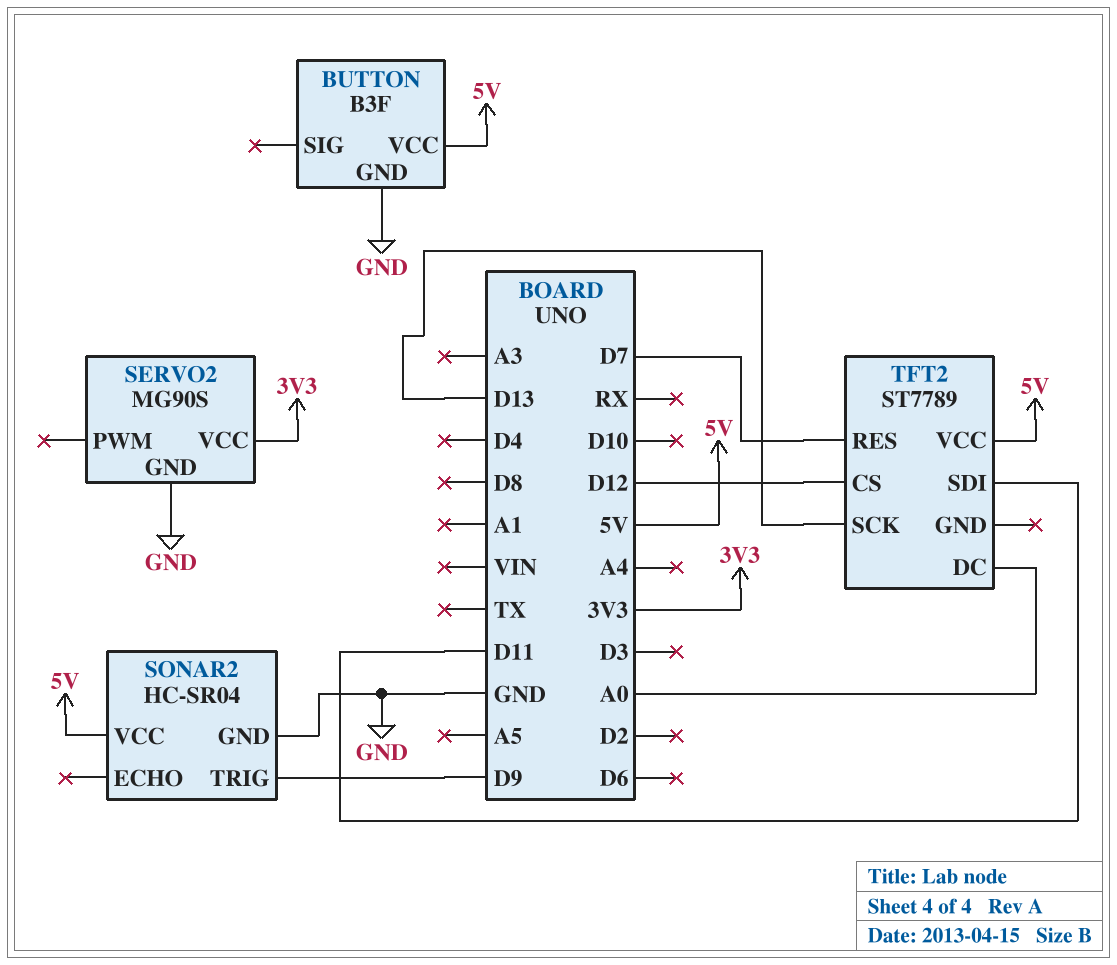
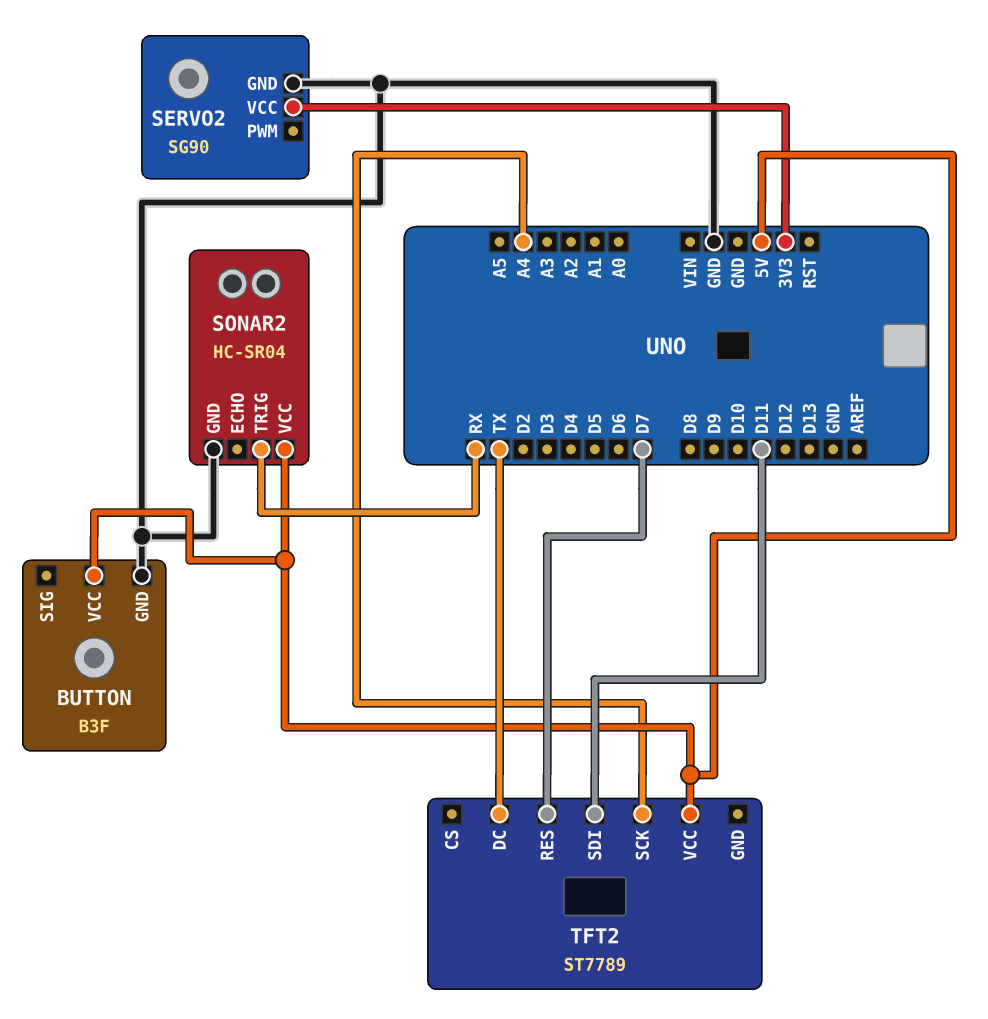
SERVO2: MG90S -> SG90
SONAR2 pin TRIG: D9 -> RX
TFT2 pin CS: D12 -> none
TFT2 pin DC: A0 -> TX
TFT2 pin SCK: D13 -> A4

